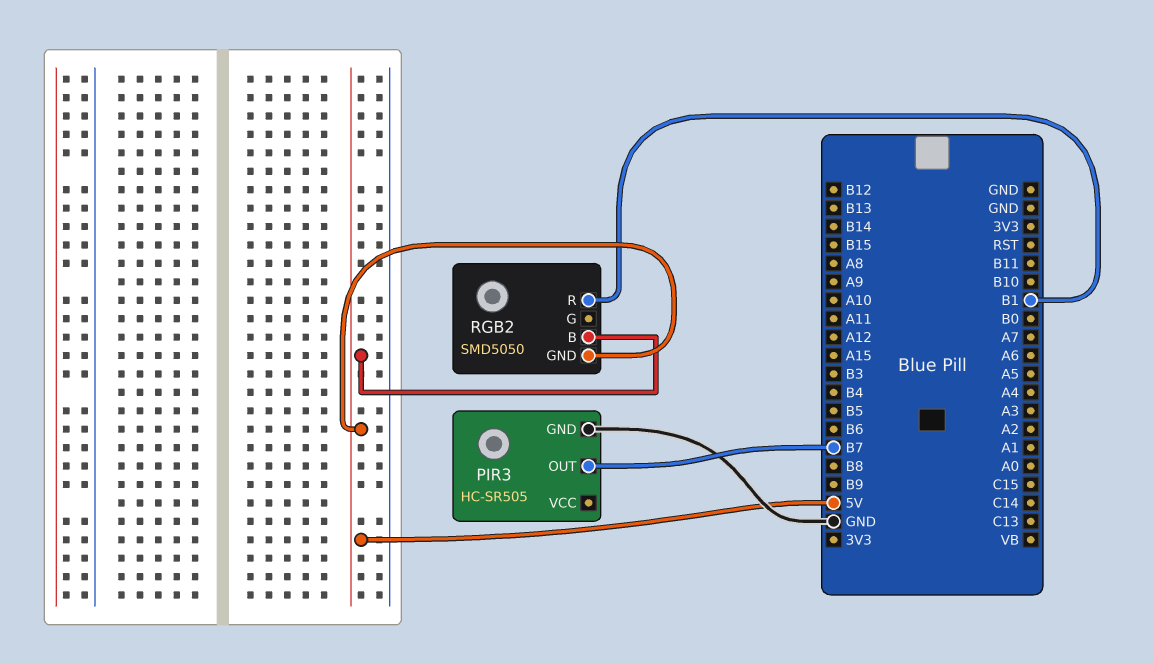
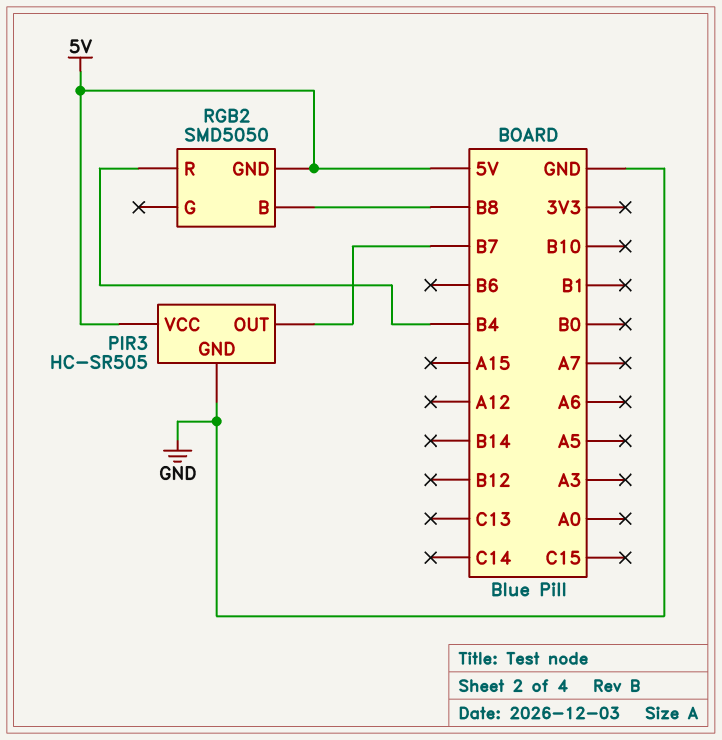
PIR3 pin VCC: none -> 5V
RGB2 pin B: 5V -> B8
RGB2 pin R: B1 -> B4

